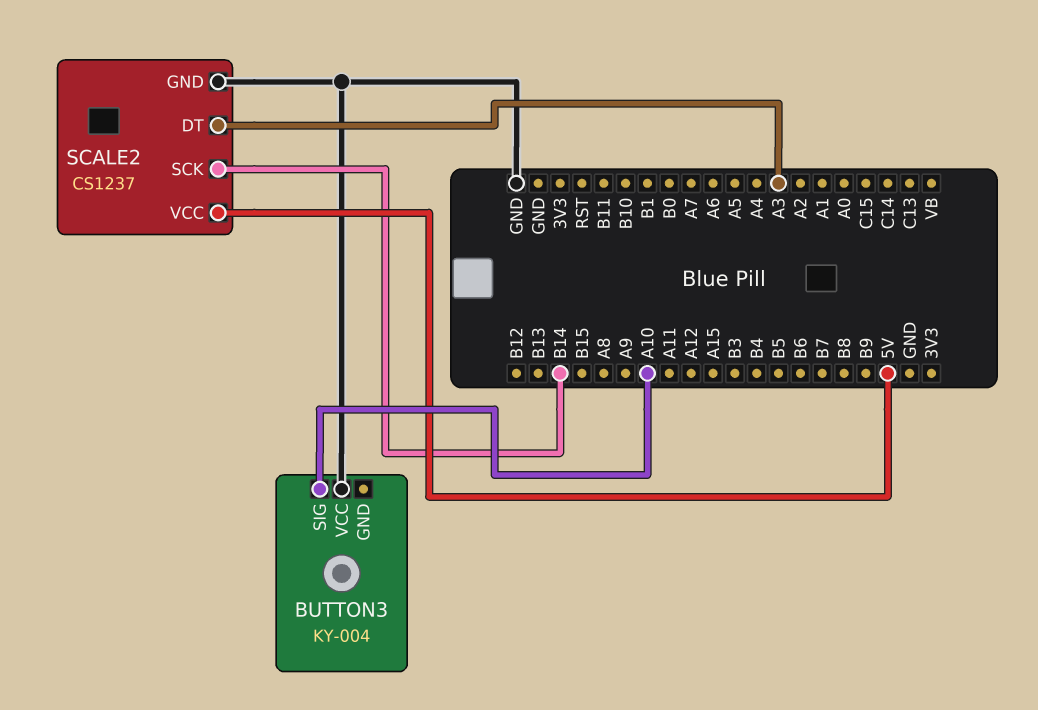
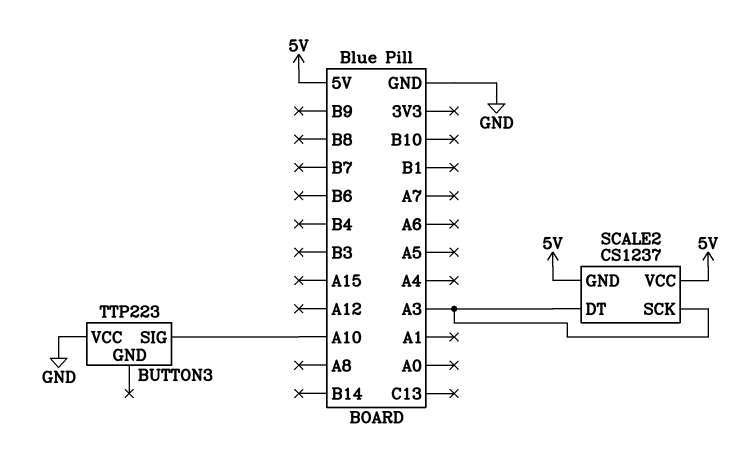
BUTTON3: KY-004 -> TTP223
SCALE2 pin GND: GND -> 5V
SCALE2 pin SCK: B14 -> A3

